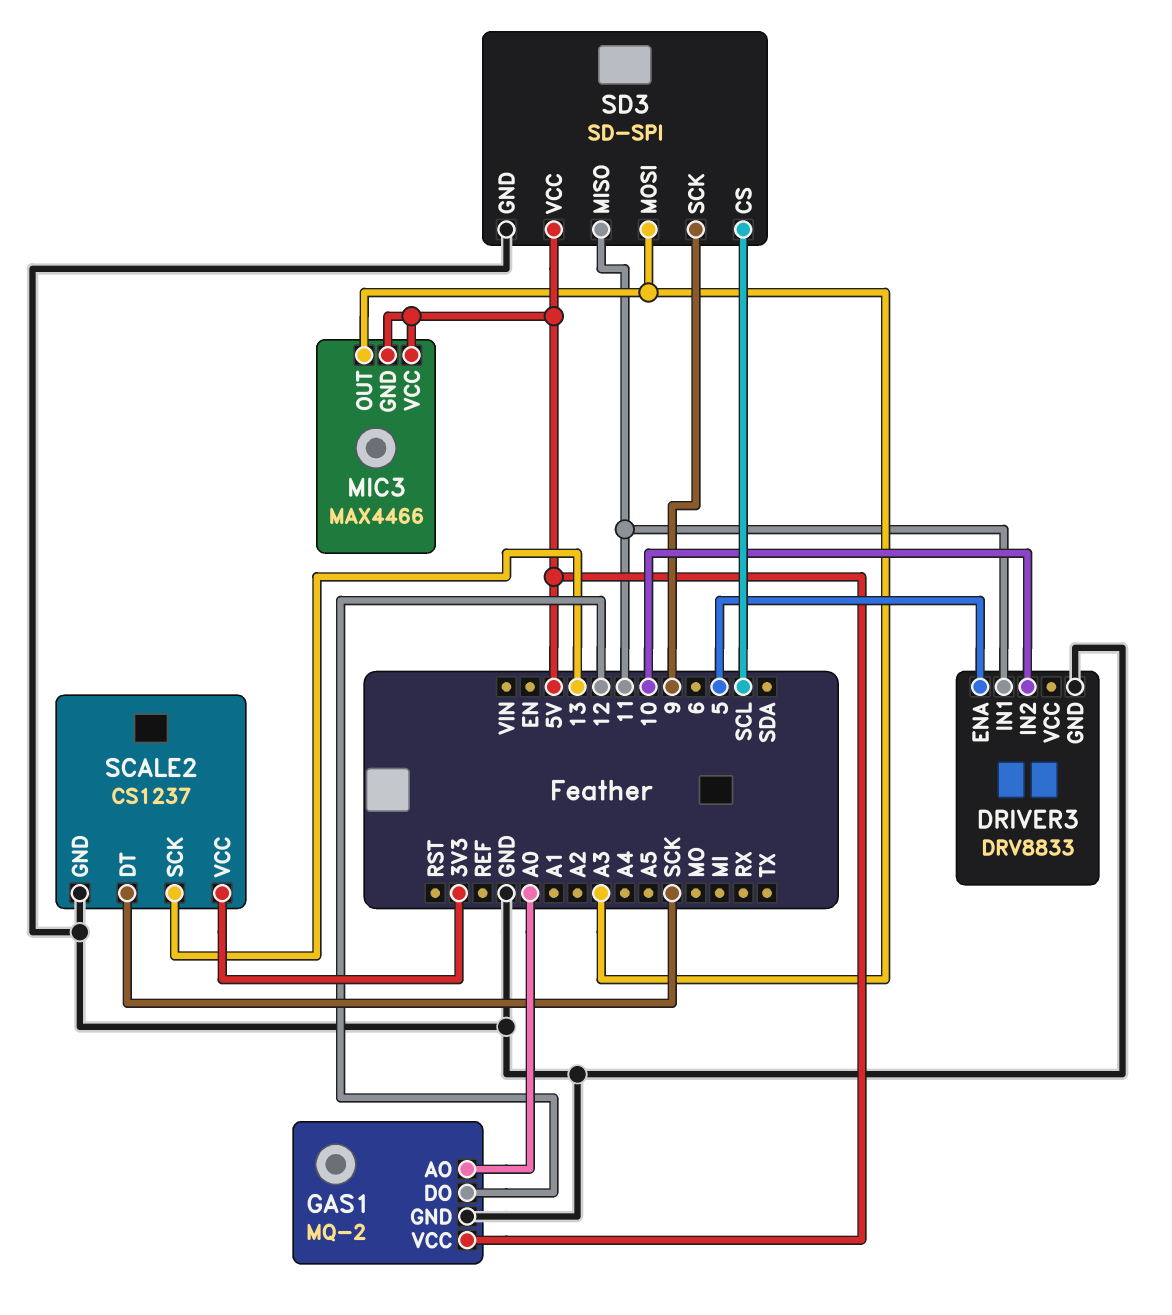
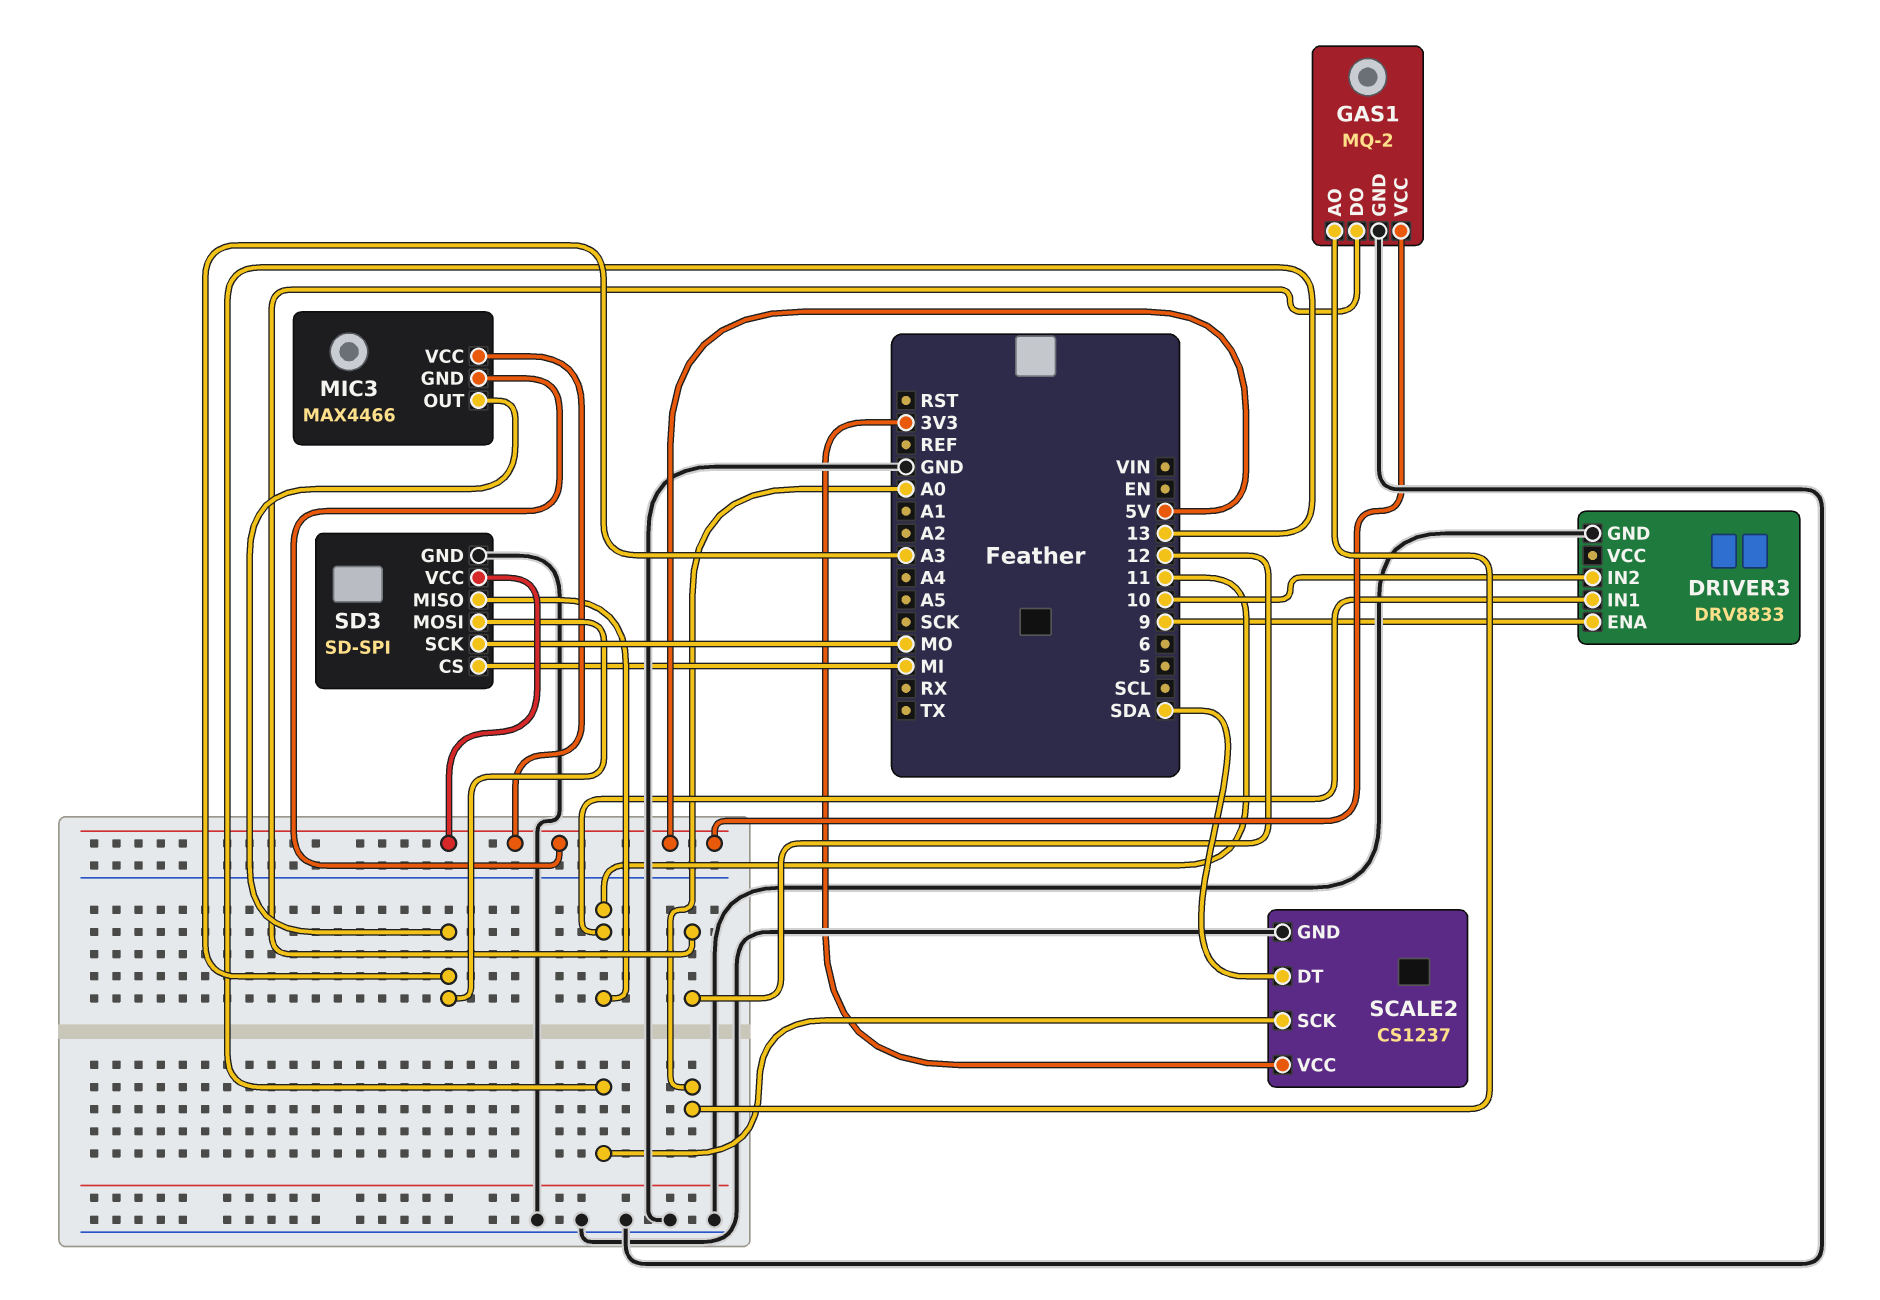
DRIVER3 pin ENA: 5 -> 9
SCALE2 pin DT: SCK -> SDA
SD3 pin CS: SCL -> MI
SD3 pin SCK: 9 -> MO

